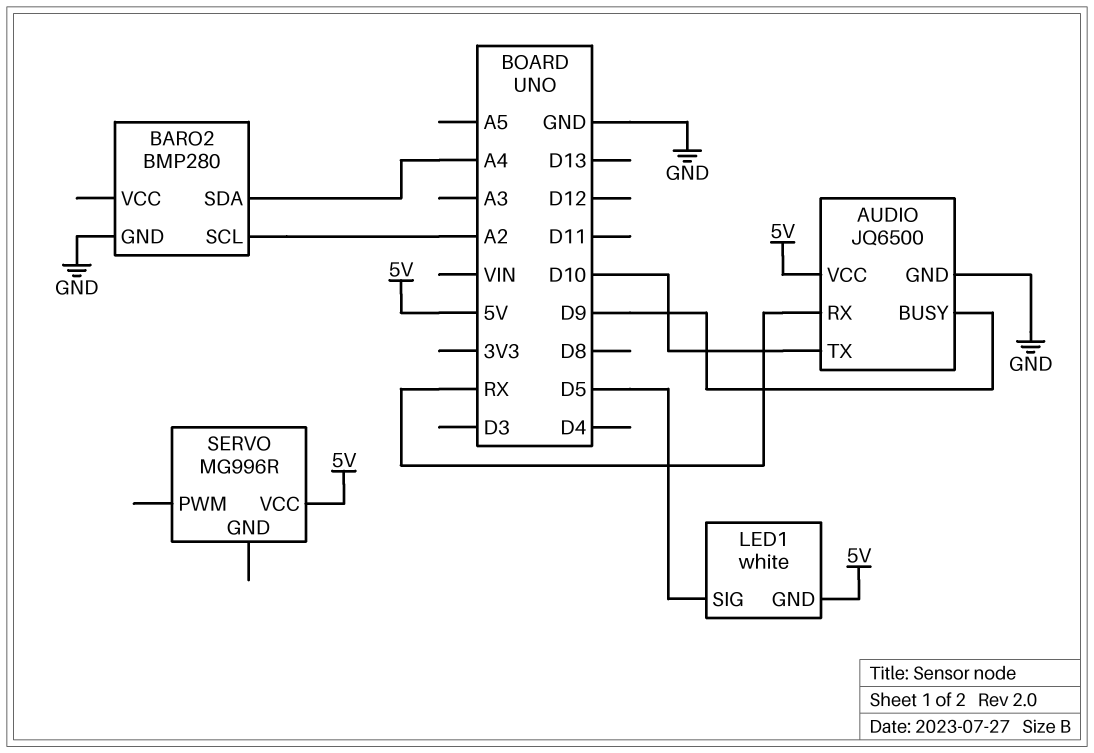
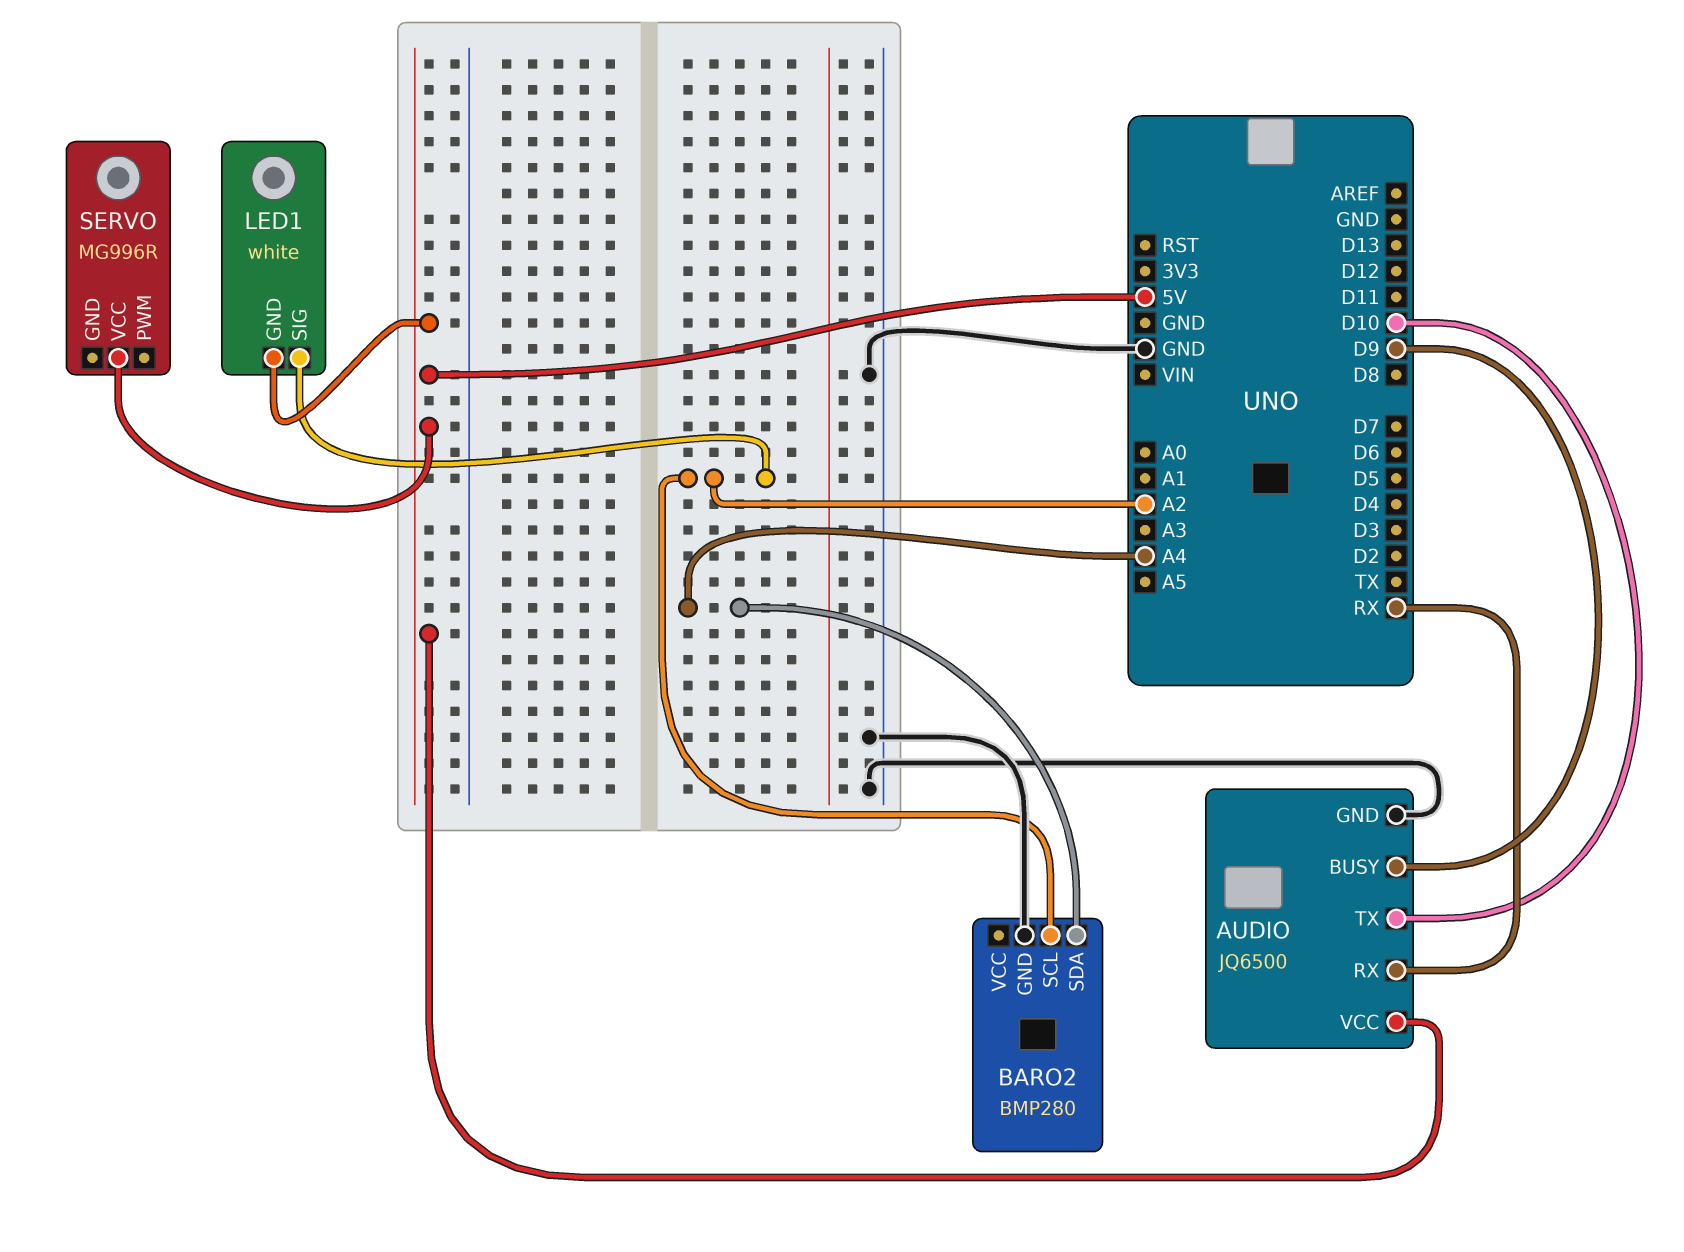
LED1 pin SIG: D5 -> A2

